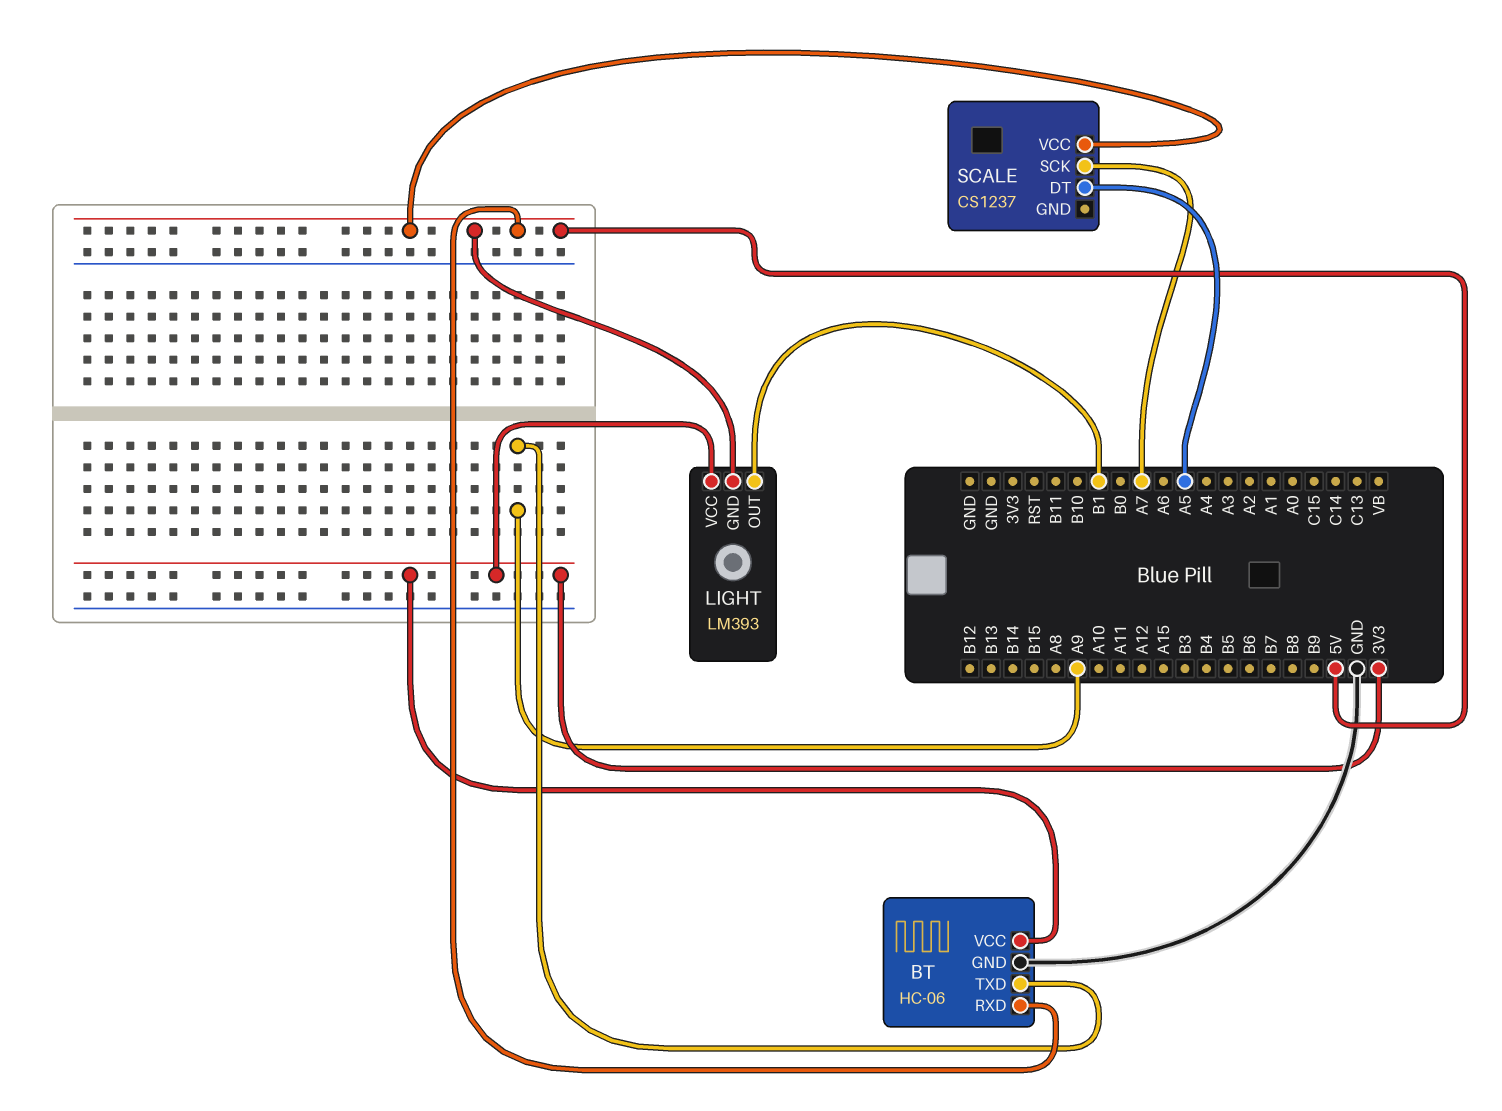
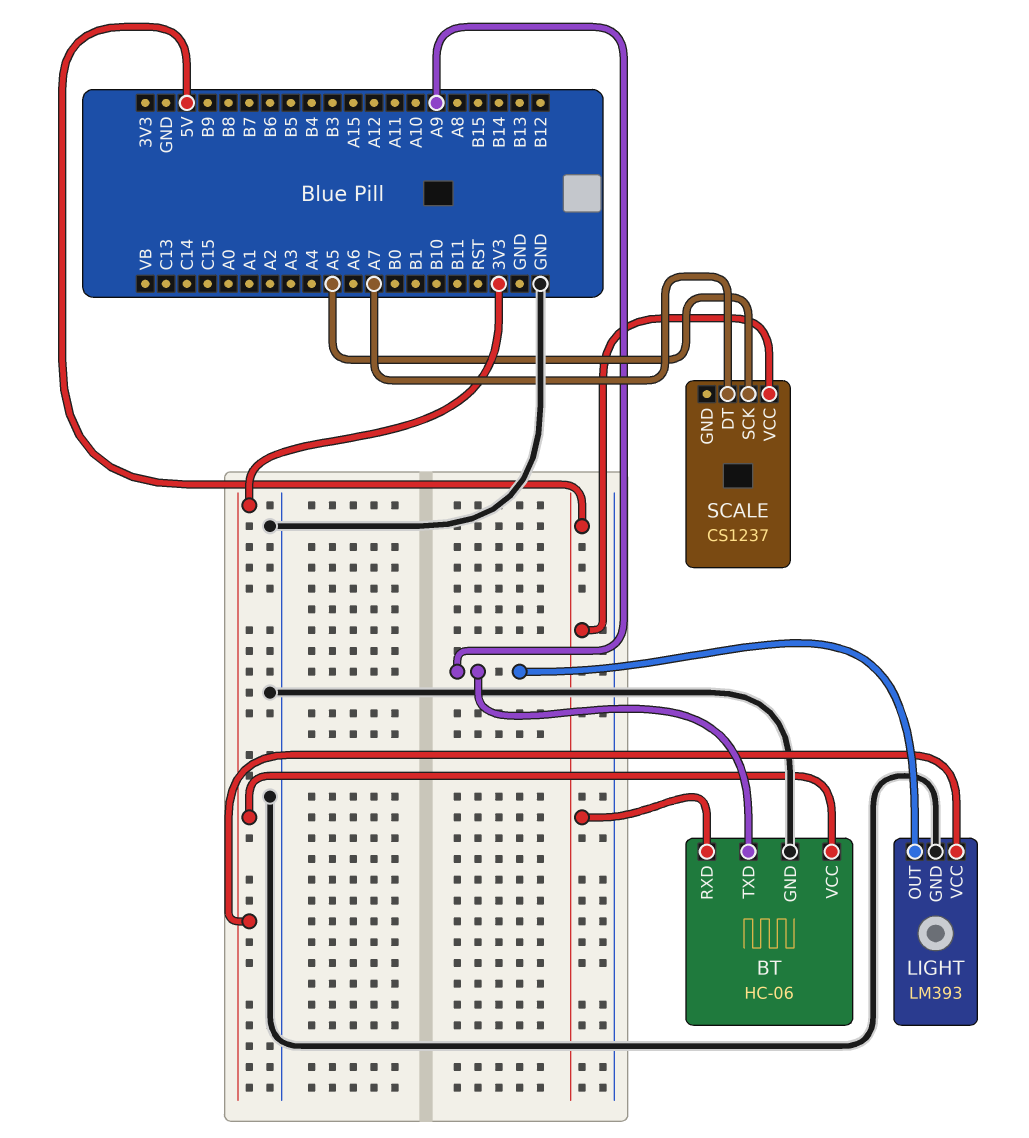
LIGHT pin GND: 5V -> GND
LIGHT pin OUT: B1 -> A9
SCALE pin DT: A5 -> A7
SCALE pin SCK: A7 -> A5

